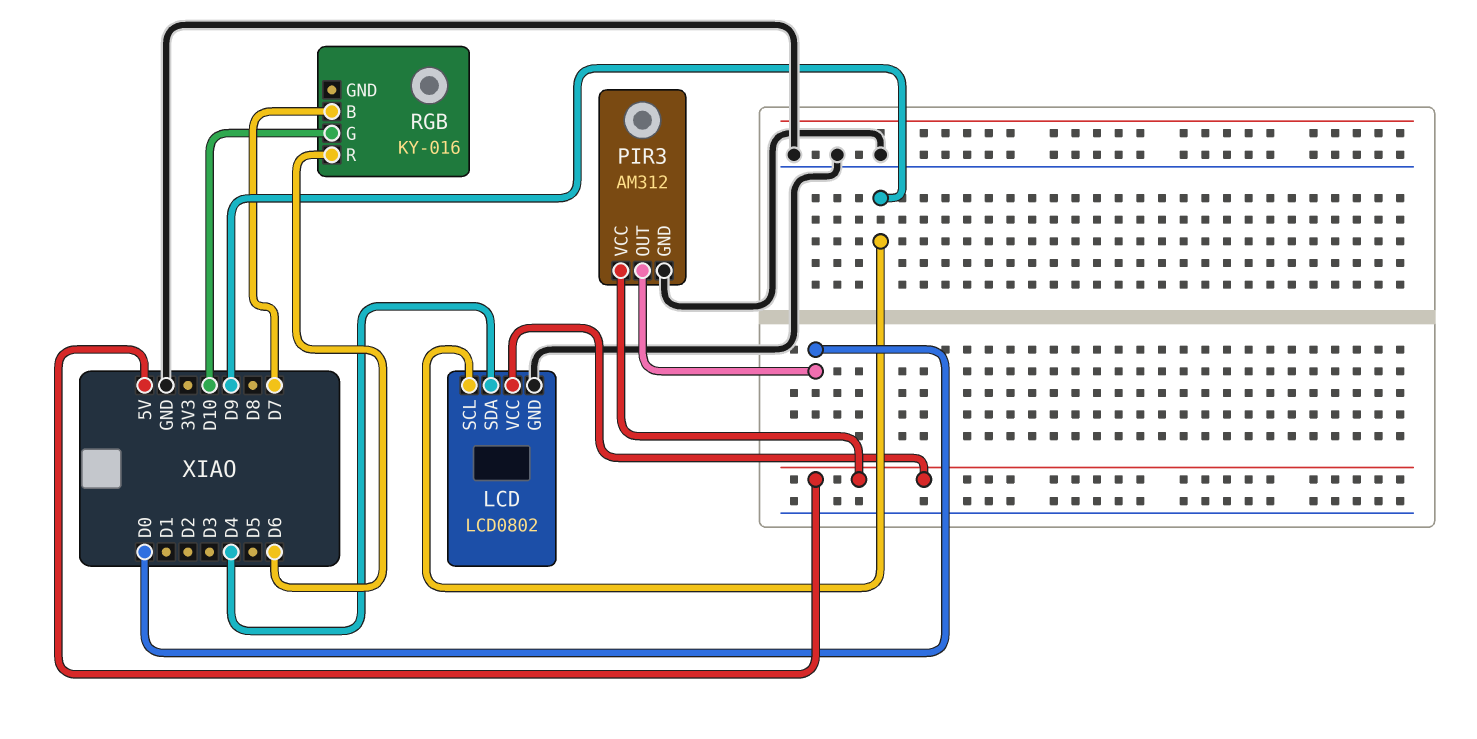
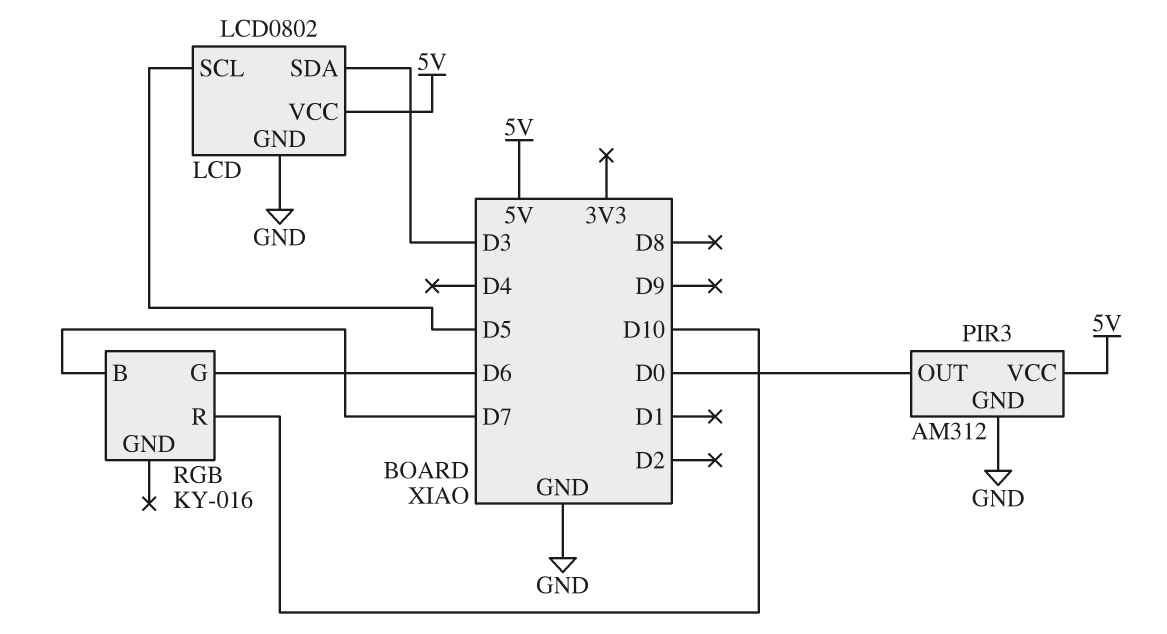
LCD pin SCL: D9 -> D5
LCD pin SDA: D4 -> D3
RGB pin G: D10 -> D6
RGB pin R: D6 -> D10

